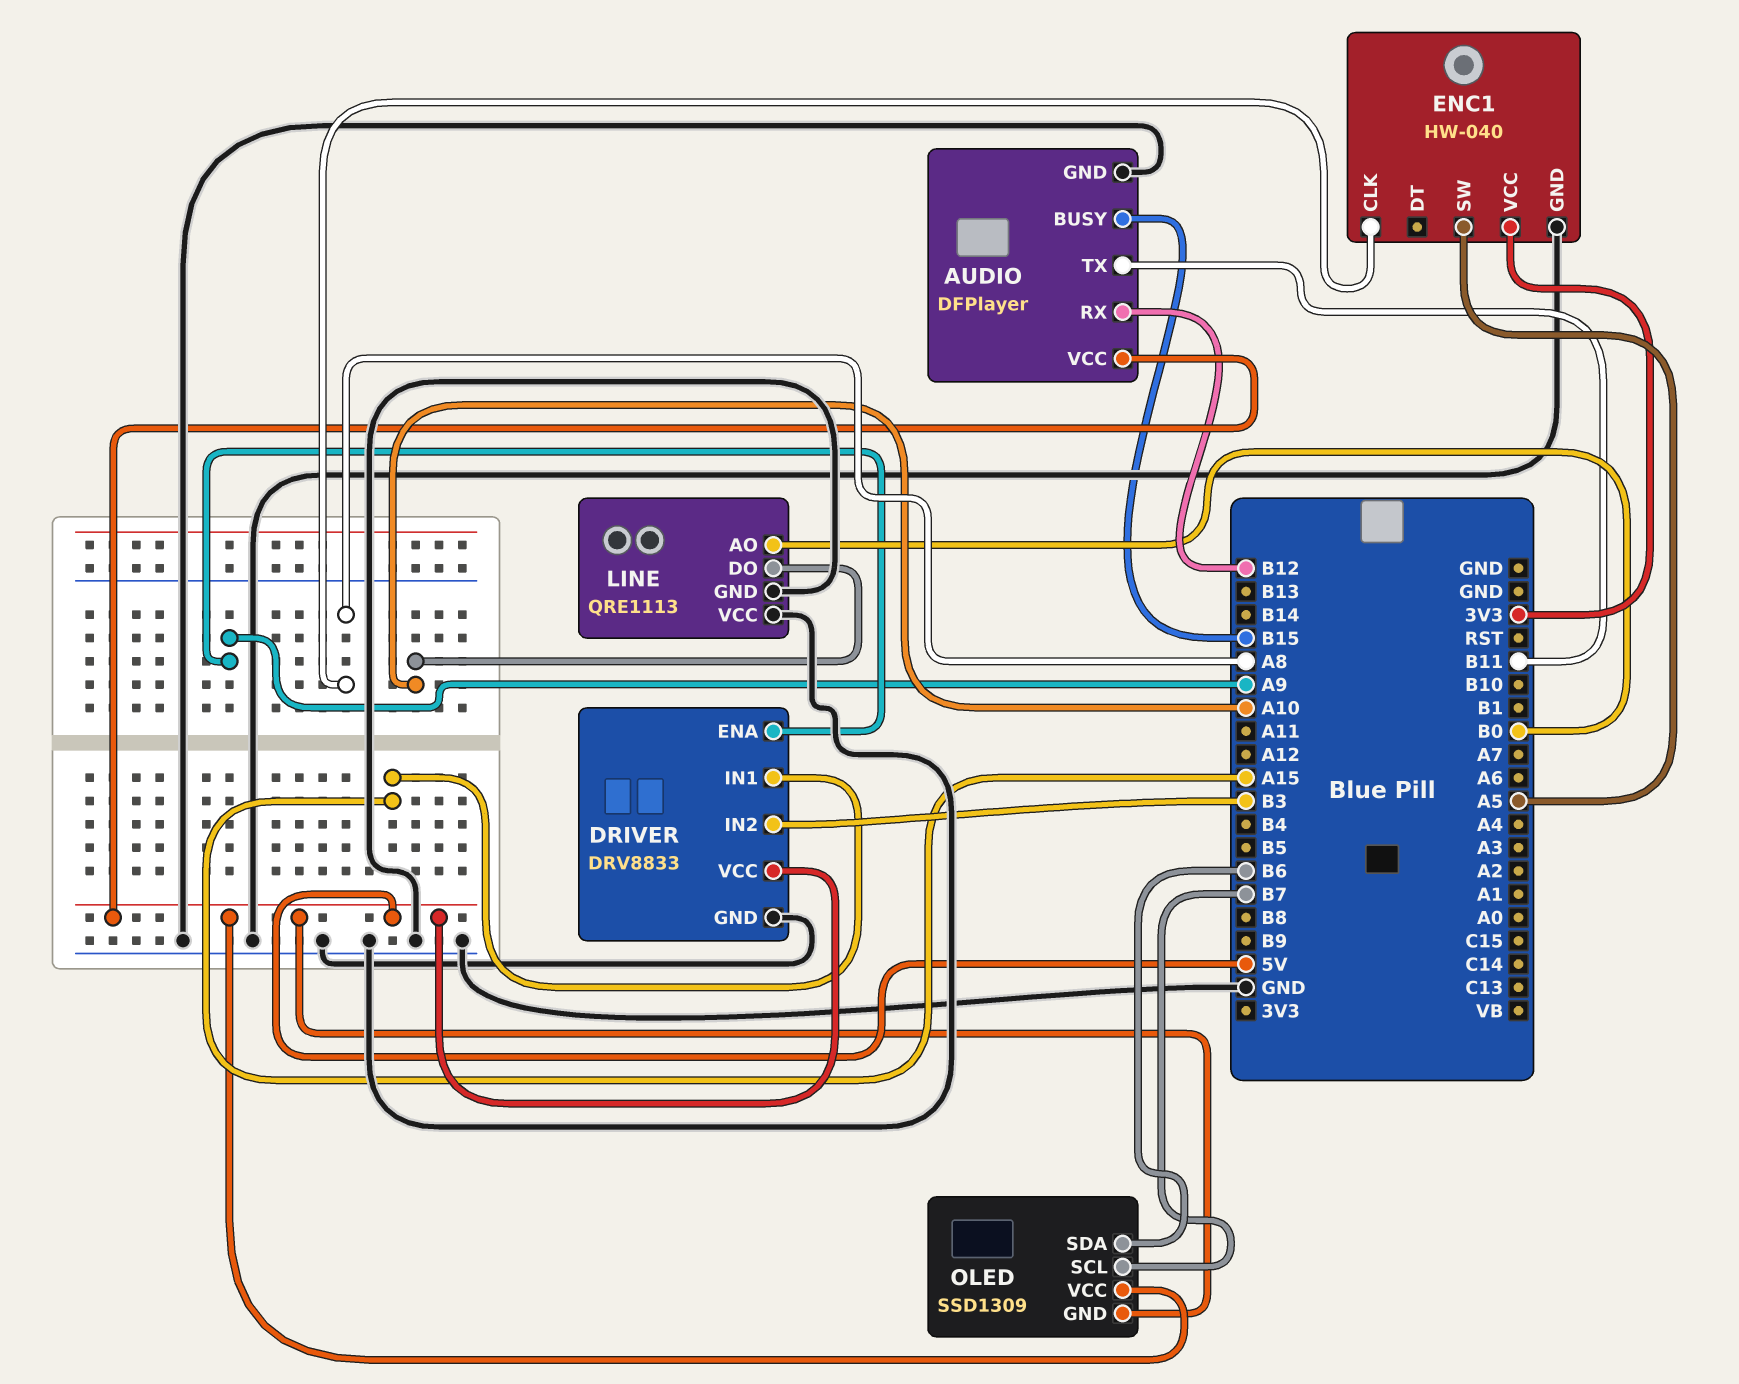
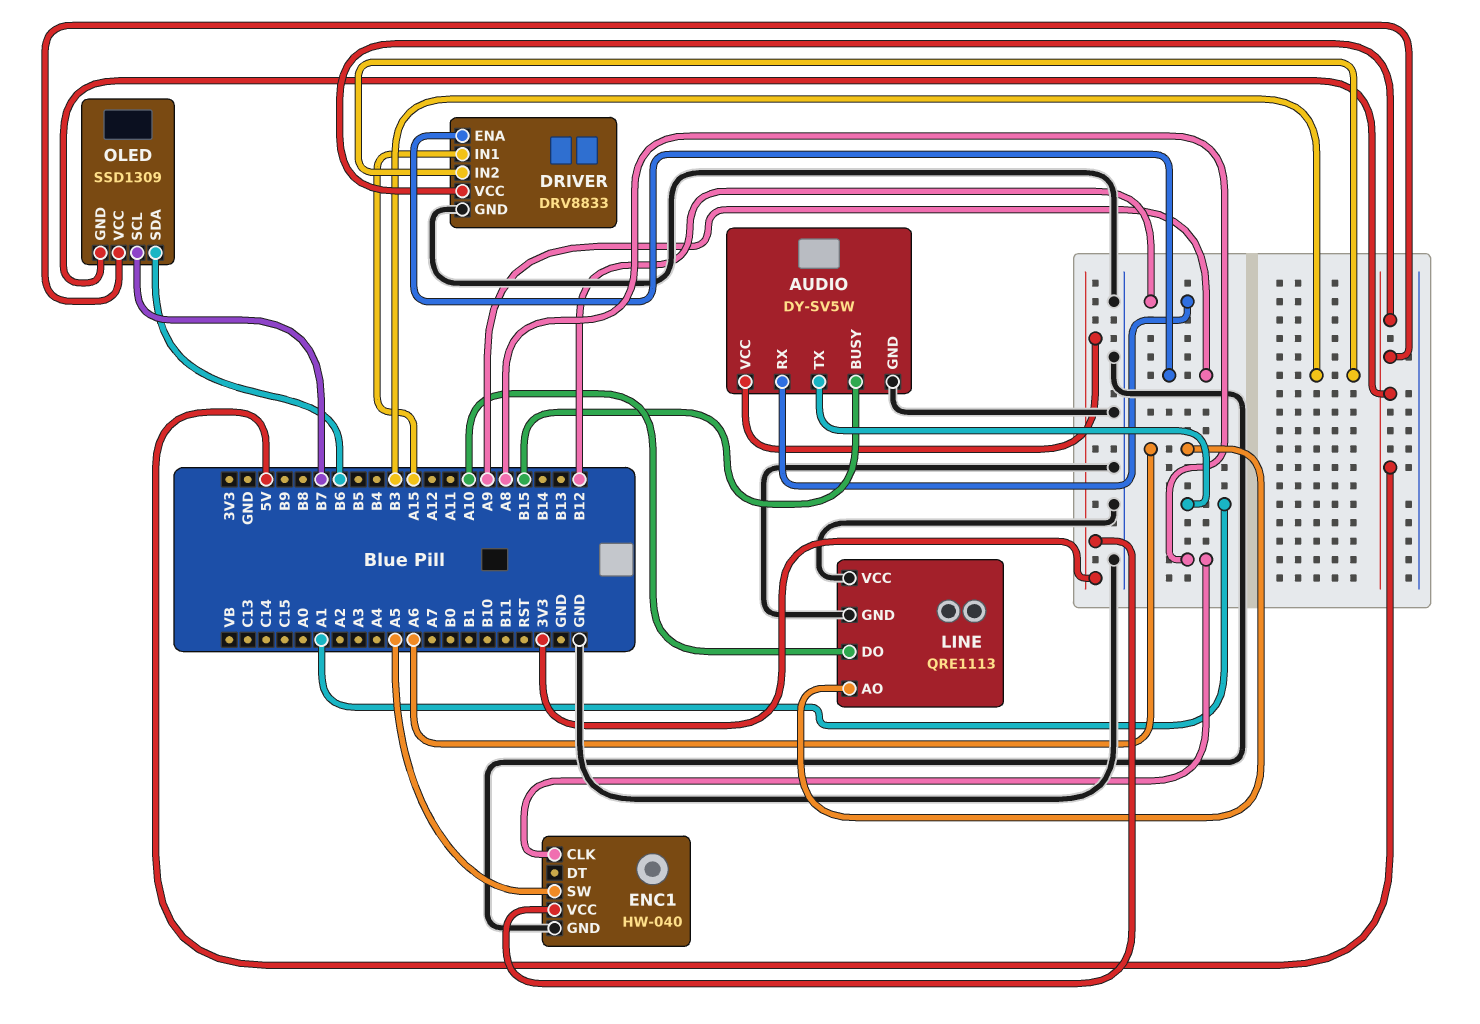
AUDIO: DFPlayer -> DY-SV5W
AUDIO pin TX: B11 -> A1
AUDIO pin VCC: 5V -> 3V3
LINE pin AO: B0 -> A6

